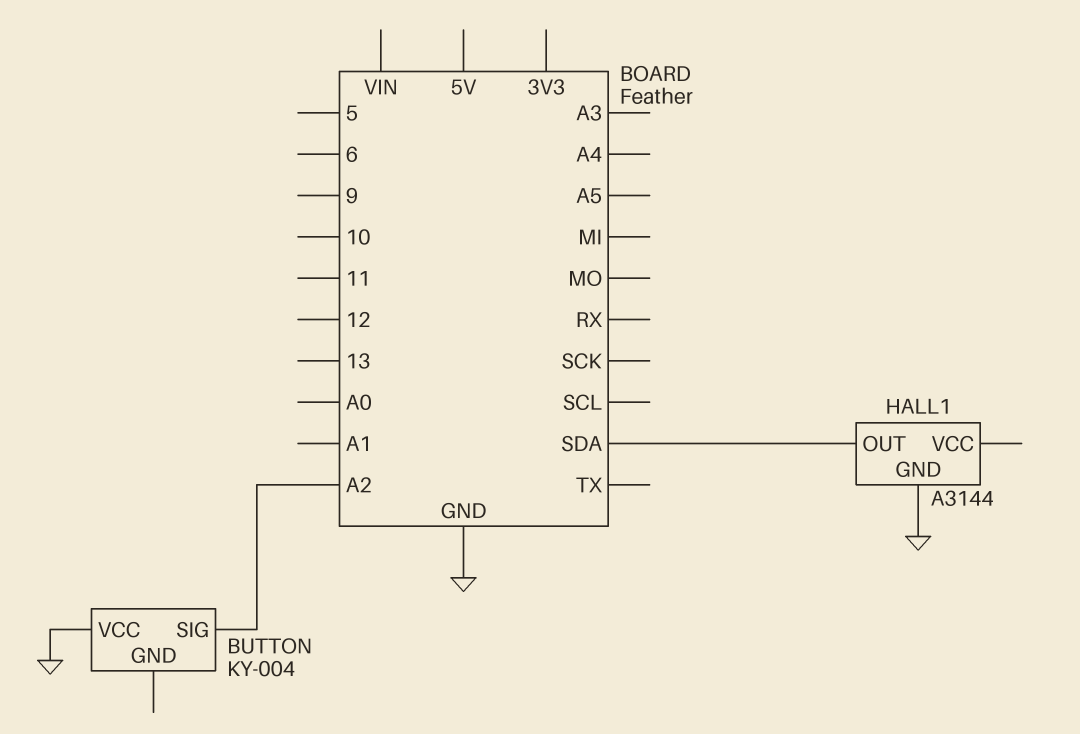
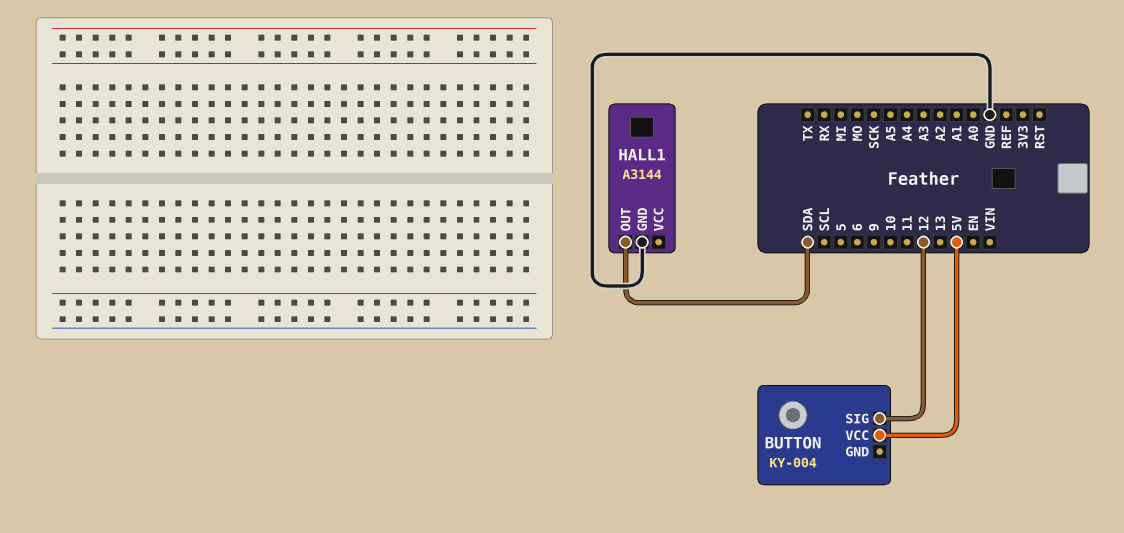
BUTTON pin SIG: A2 -> 12
BUTTON pin VCC: GND -> 5V

